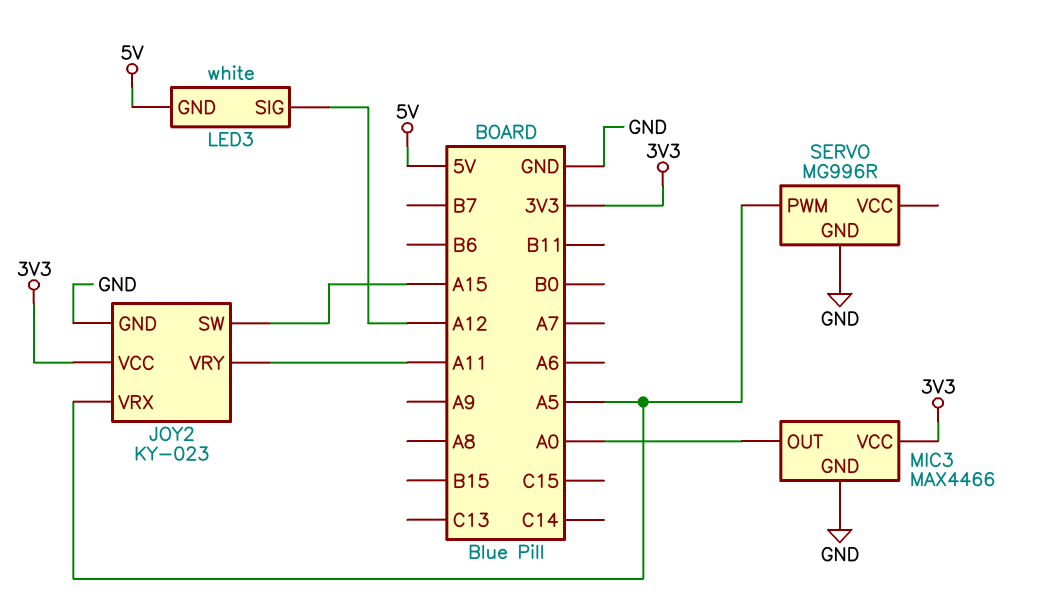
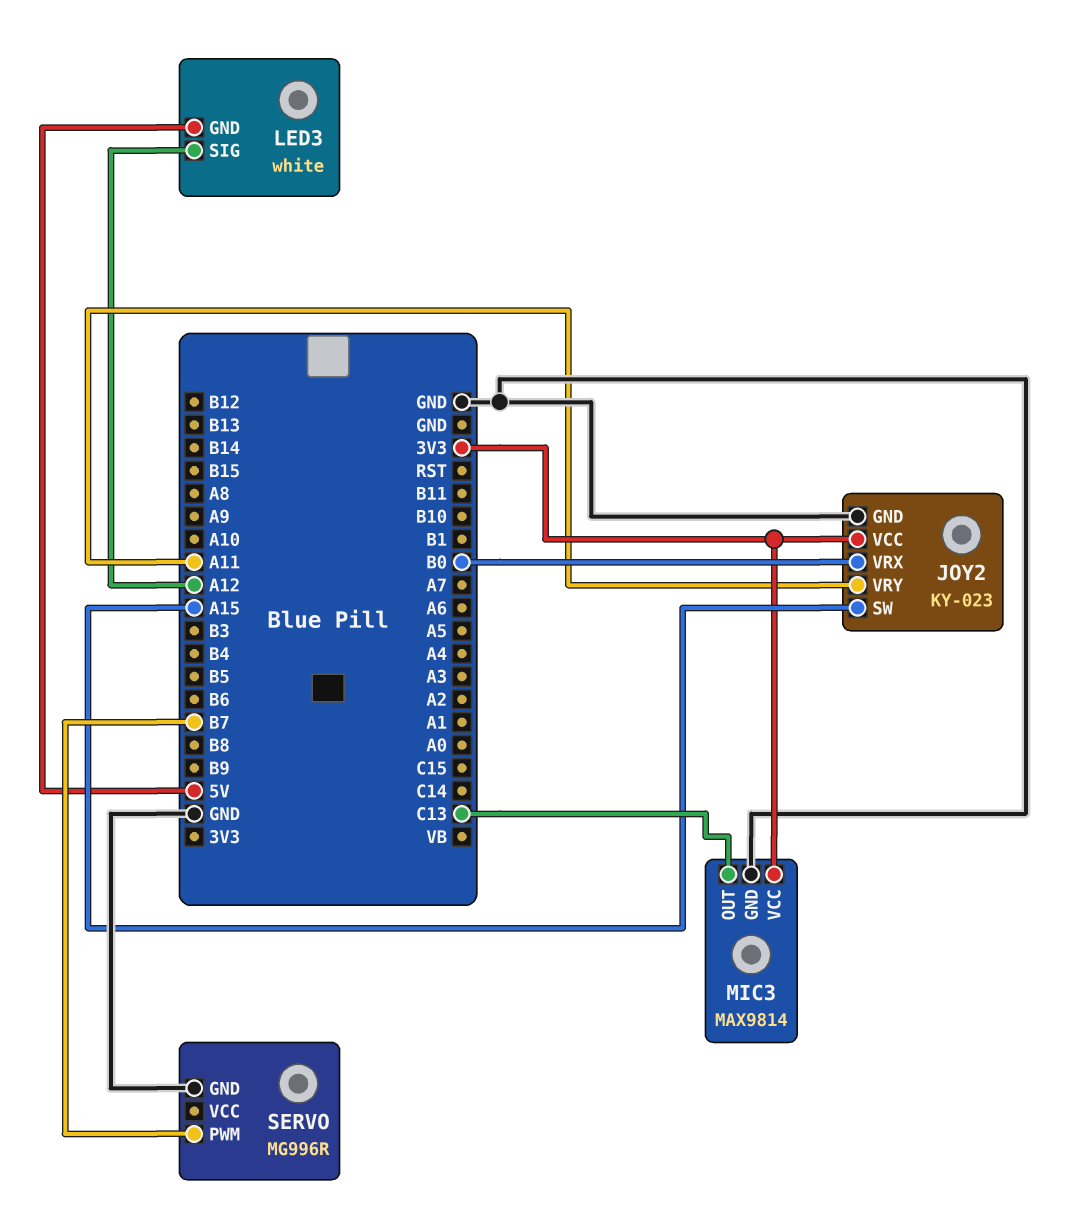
JOY2 pin VRX: A5 -> B0
MIC3: MAX4466 -> MAX9814
MIC3 pin OUT: A0 -> C13
SERVO pin PWM: A5 -> B7

